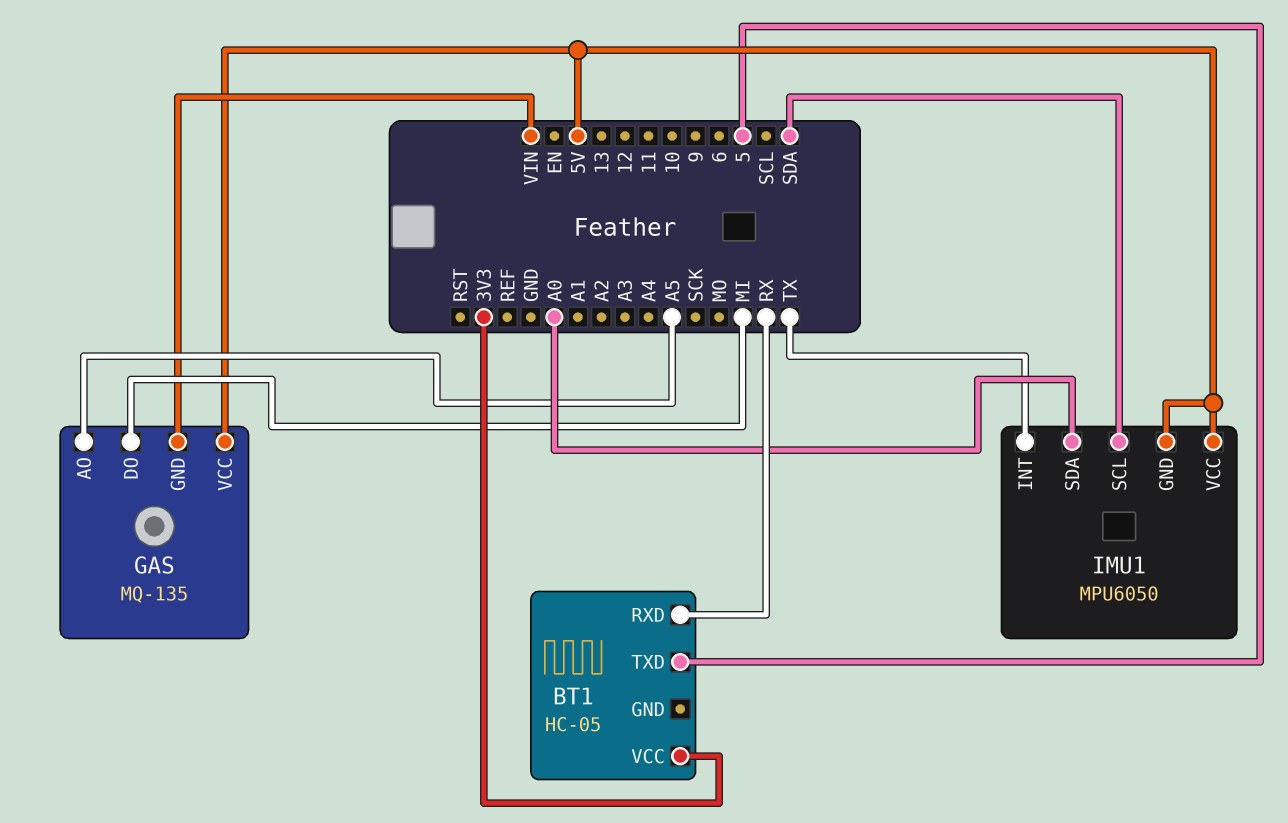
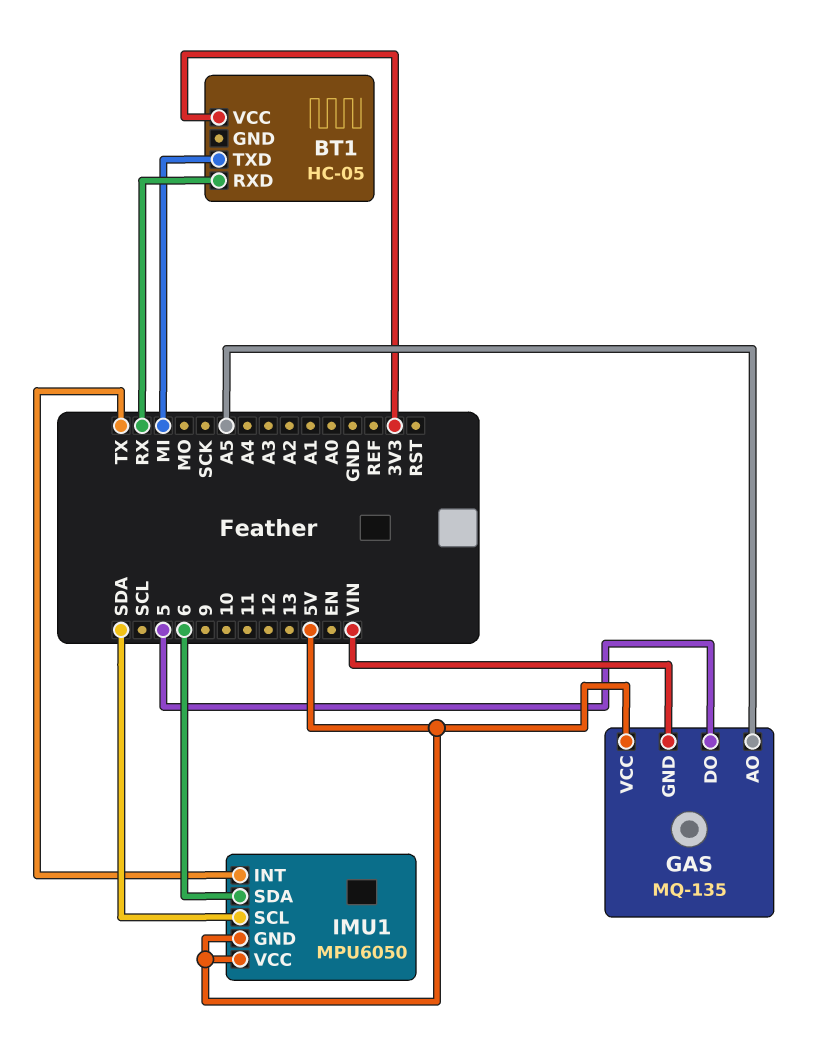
BT1 pin TXD: 5 -> MI
GAS pin DO: MI -> 5
IMU1 pin SDA: A0 -> 6

